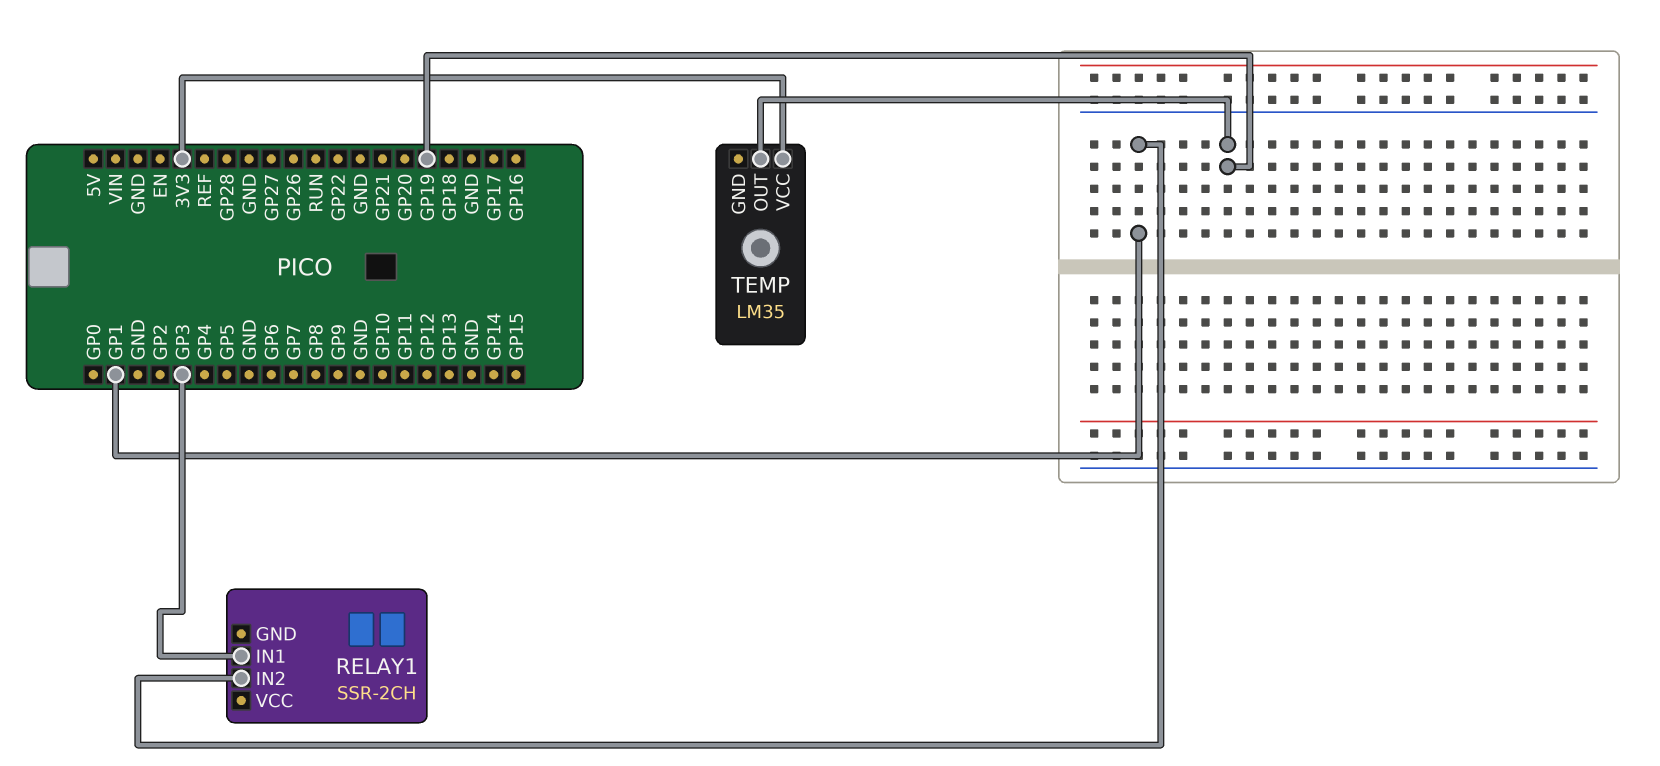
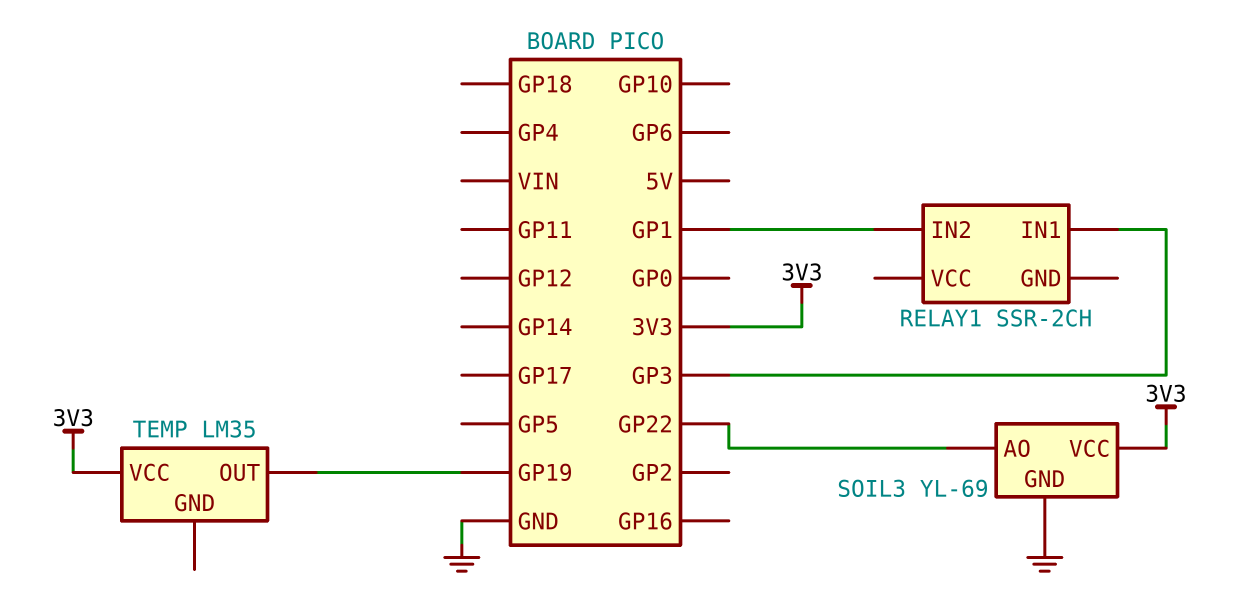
SOIL3: none -> YL-69
SOIL3 pin AO: none -> GP22
SOIL3 pin GND: none -> GND
SOIL3 pin VCC: none -> 3V3

